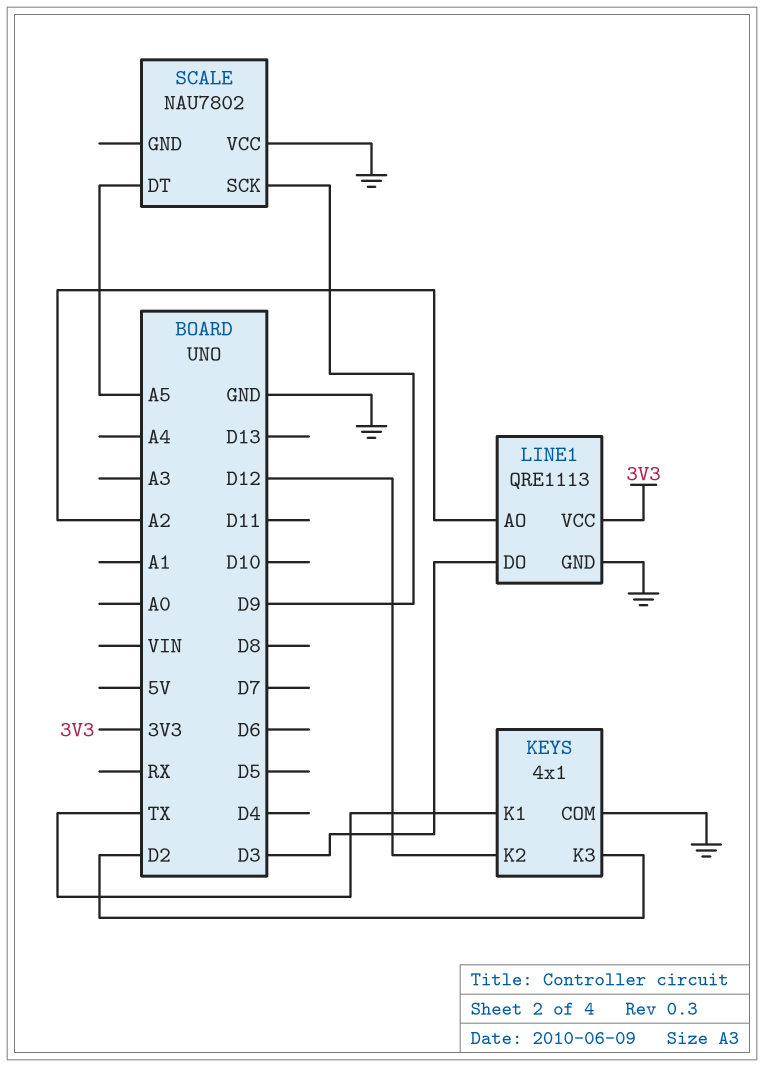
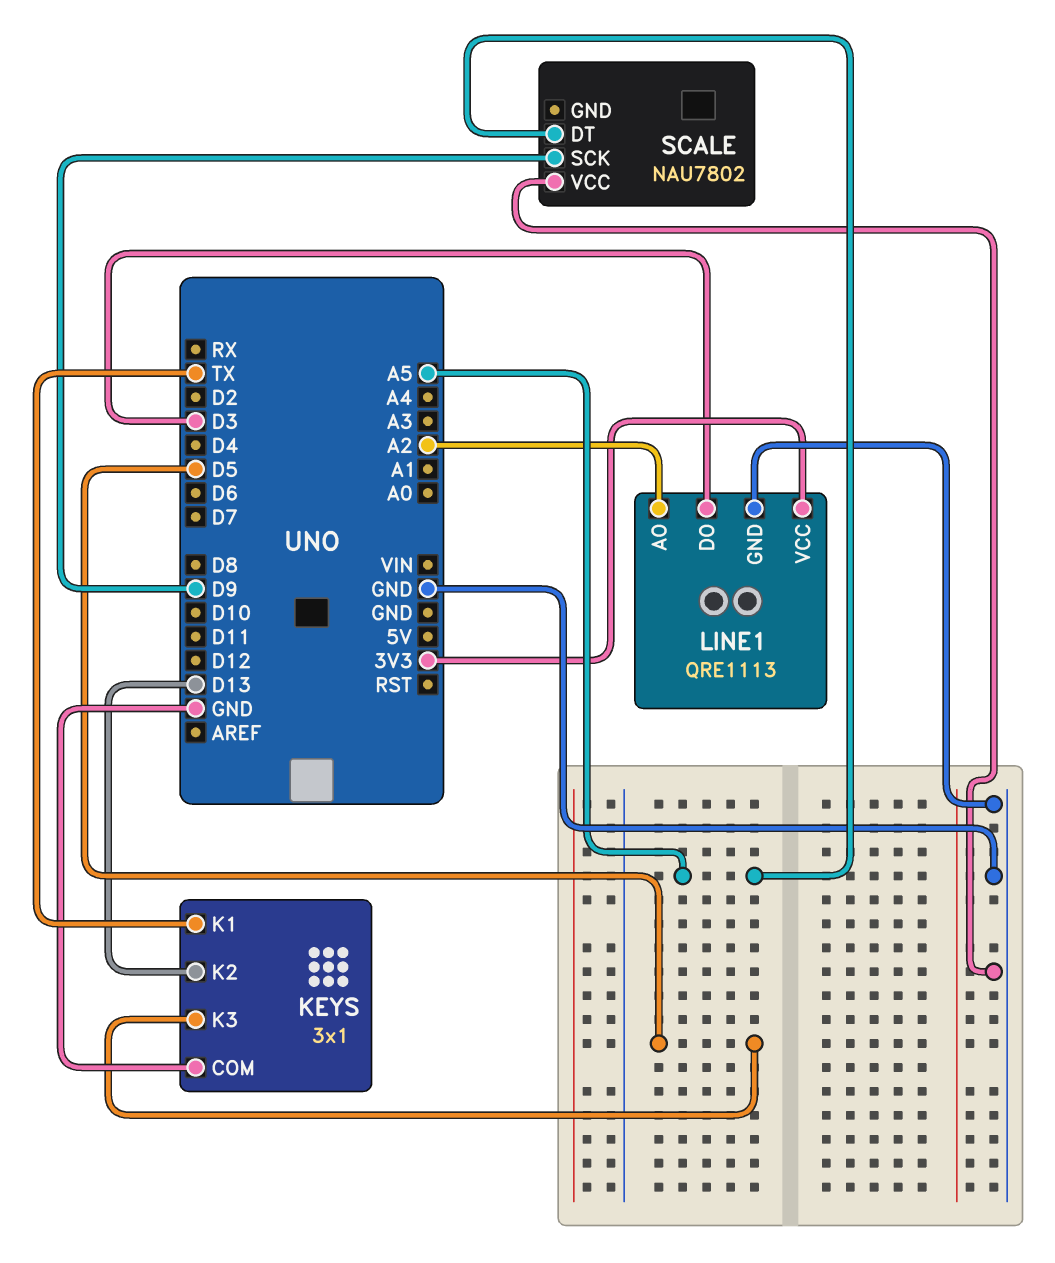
KEYS: 4x1 -> 3x1
KEYS pin K2: D12 -> D13
KEYS pin K3: D2 -> D5

